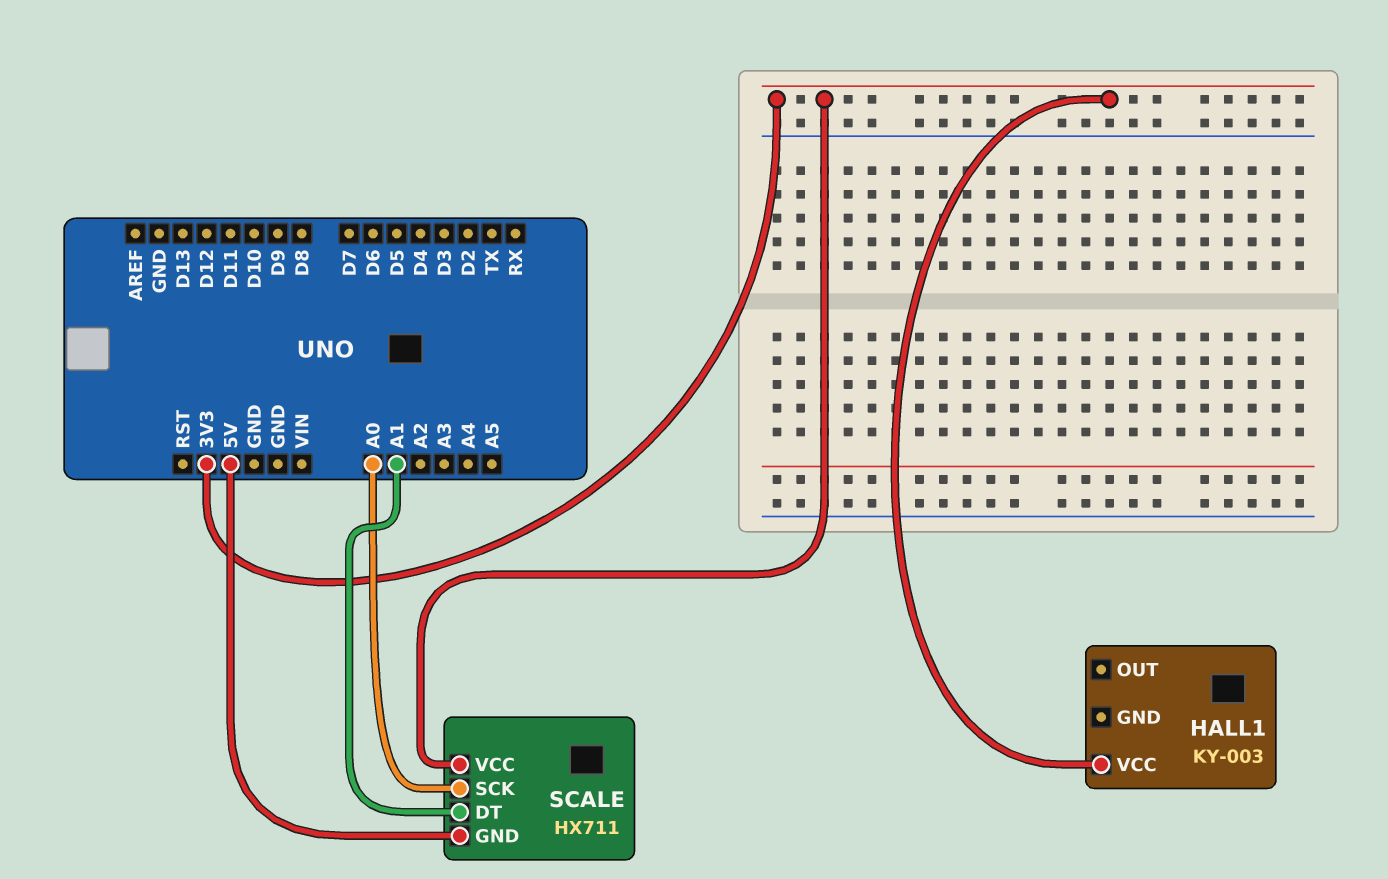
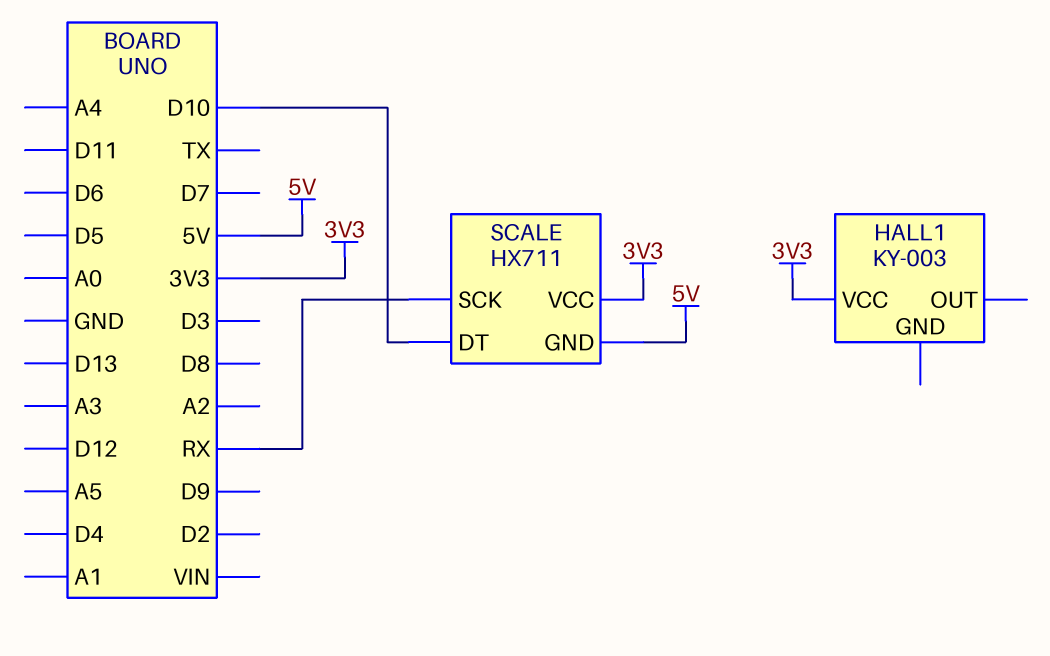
SCALE pin DT: A1 -> D10
SCALE pin SCK: A0 -> RX

